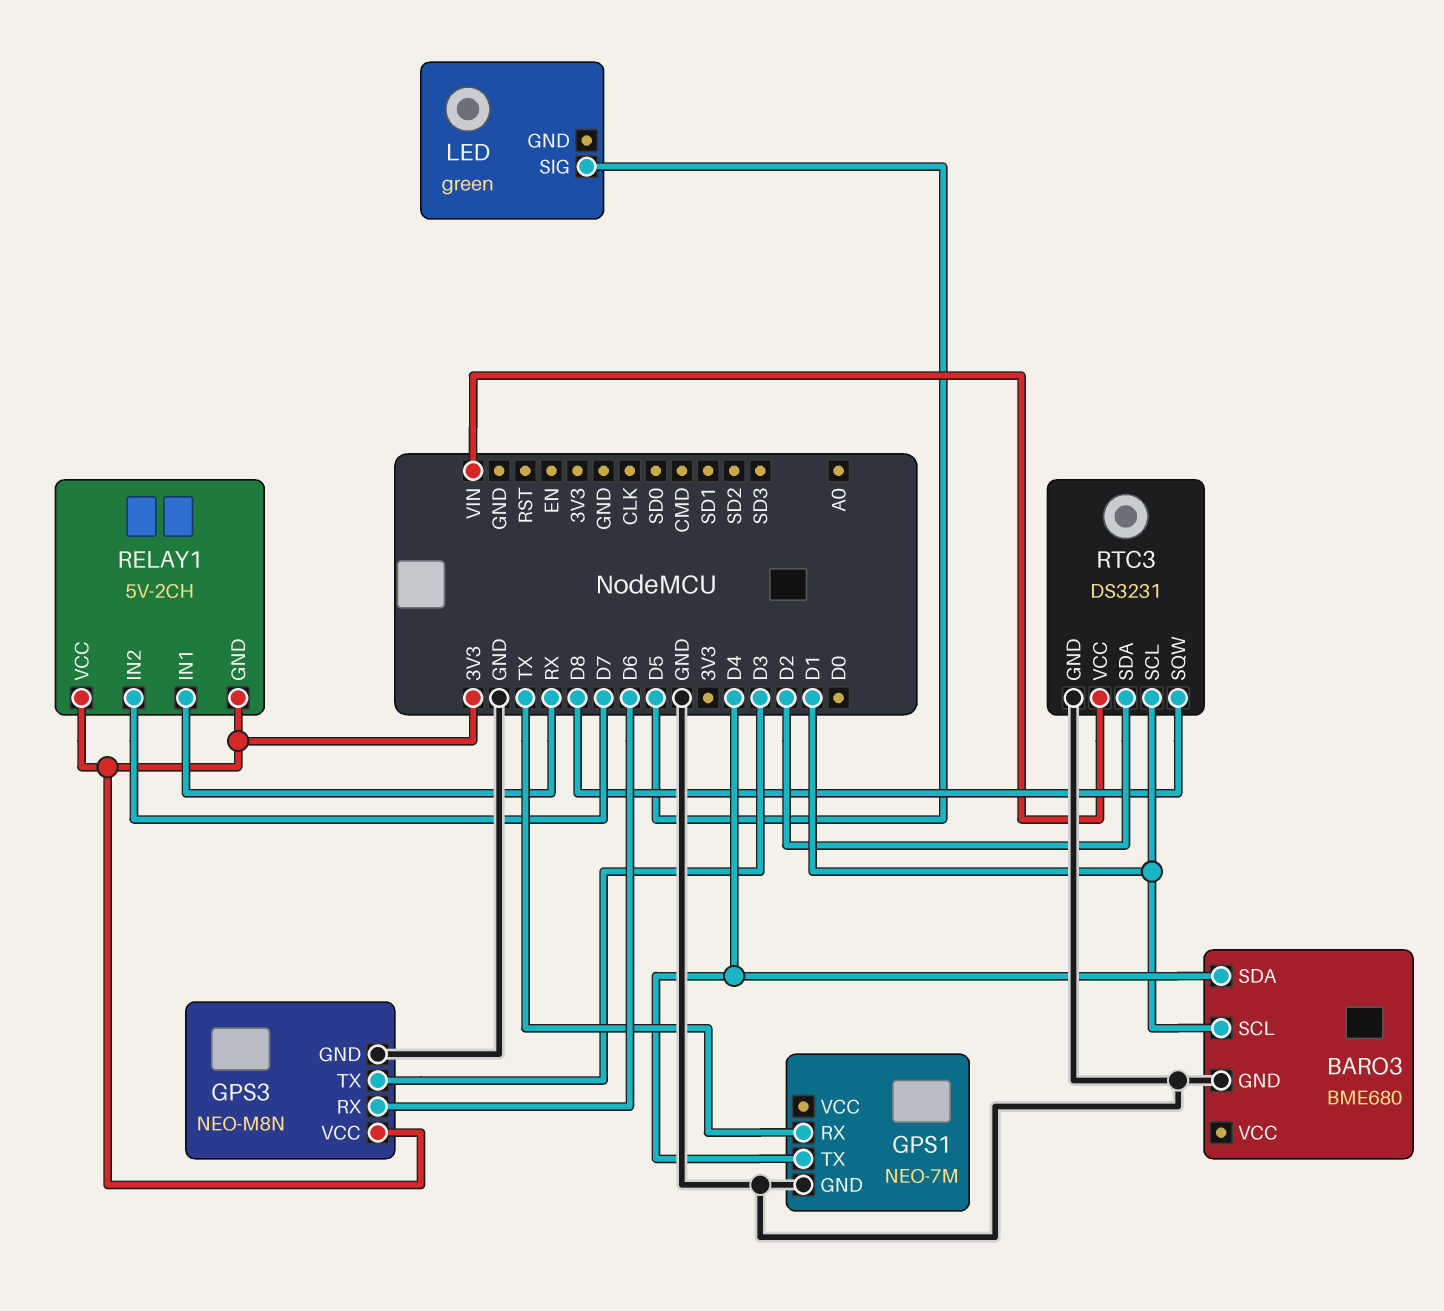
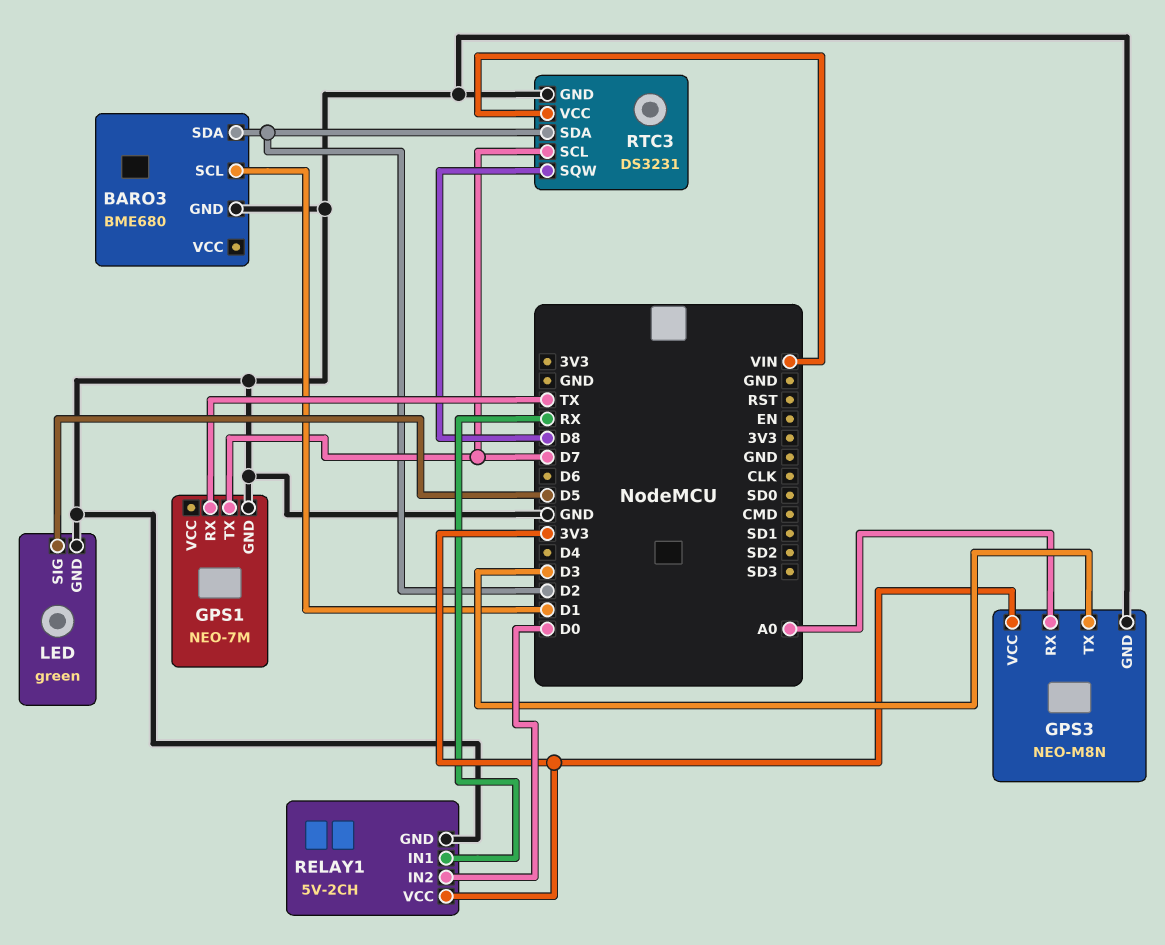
BARO3 pin SDA: D4 -> D2
GPS1 pin TX: D4 -> D7
GPS3 pin RX: D6 -> A0
LED pin GND: none -> GND
RELAY1 pin GND: 3V3 -> GND
RELAY1 pin IN2: D7 -> D0
RTC3 pin SCL: D1 -> D7

